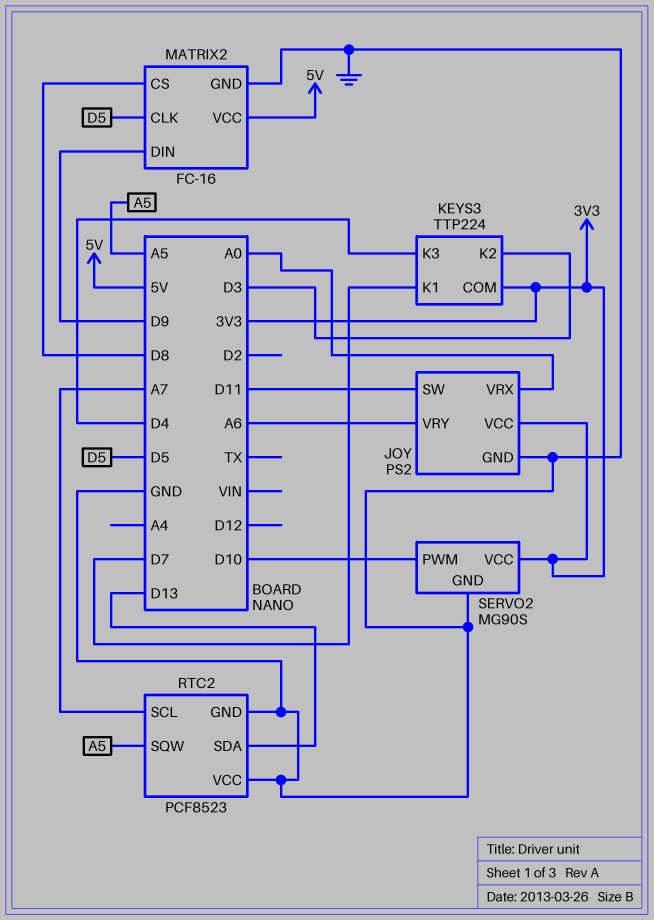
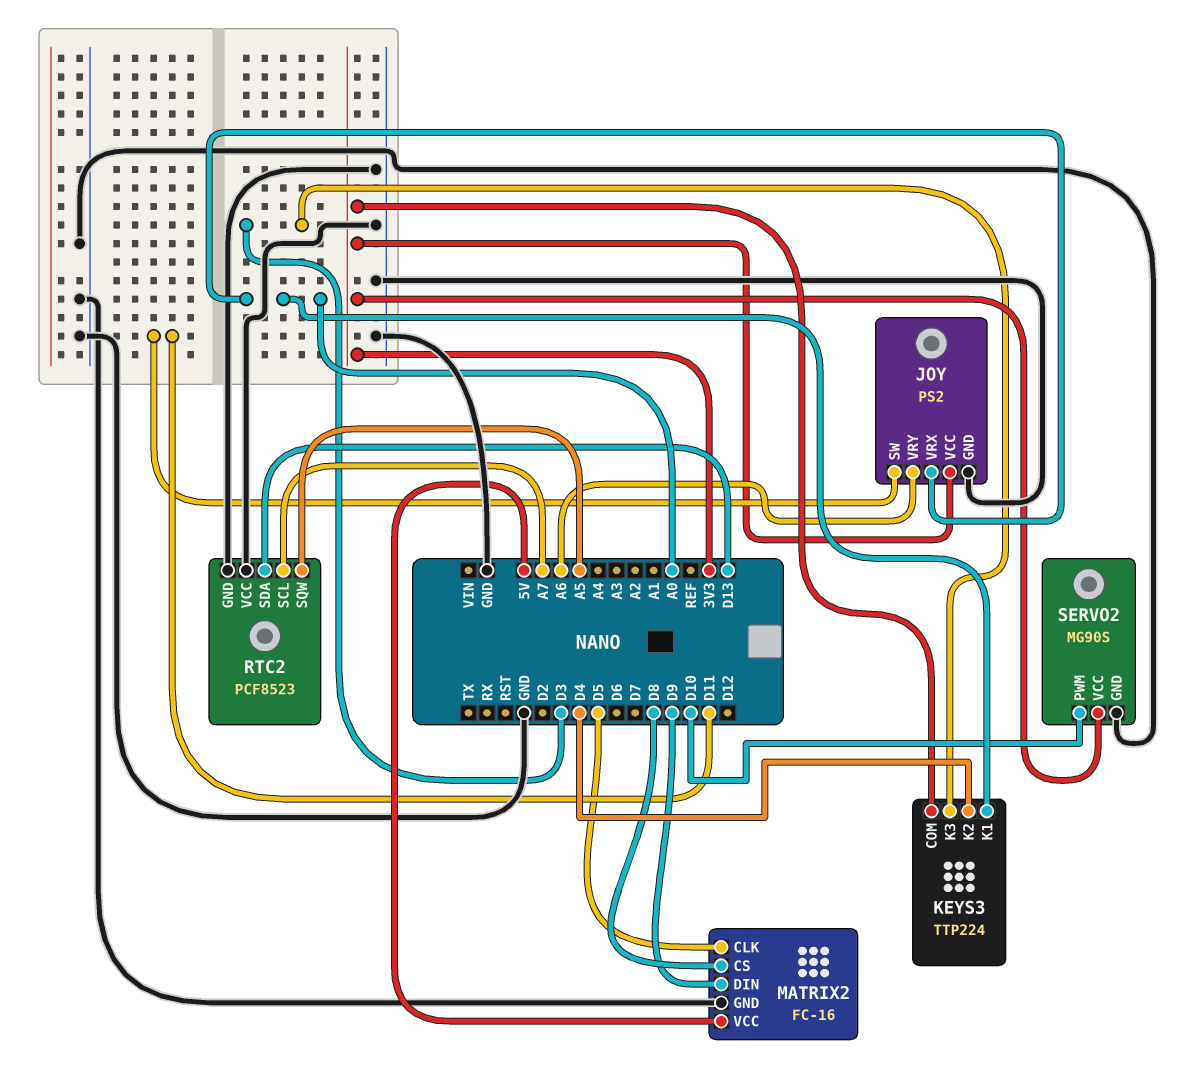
KEYS3 pin K1: D7 -> A0
KEYS3 pin K2: D3 -> D4
KEYS3 pin K3: D4 -> D3

